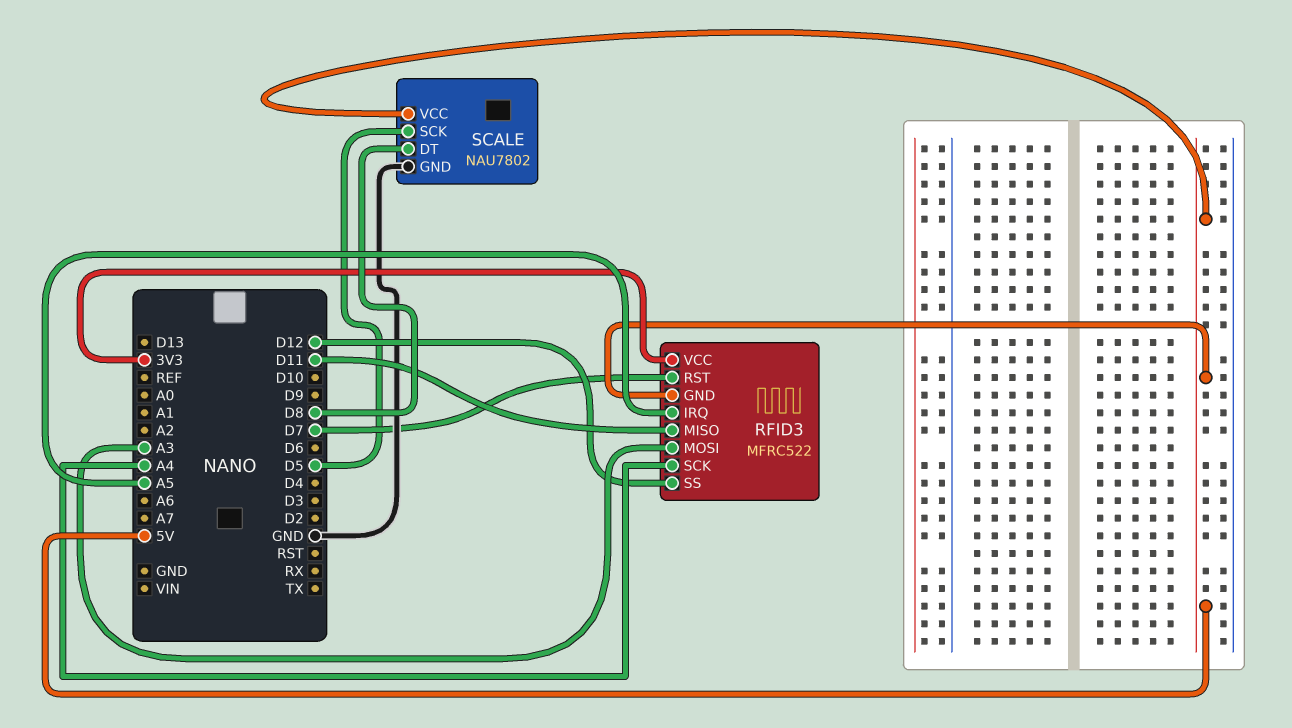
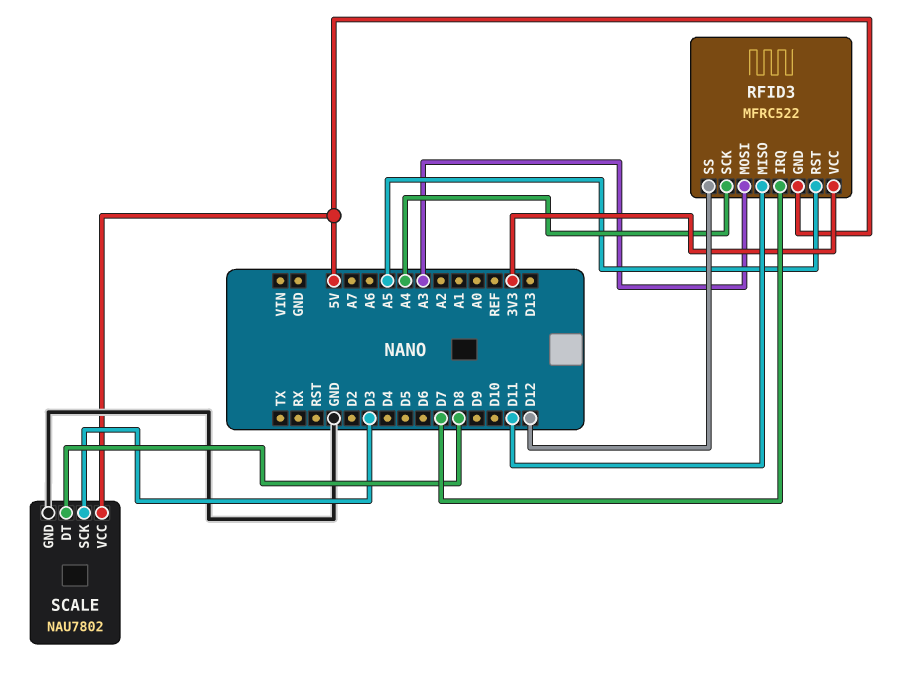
RFID3 pin IRQ: A5 -> D7
RFID3 pin RST: D7 -> A5
SCALE pin SCK: D5 -> D3

